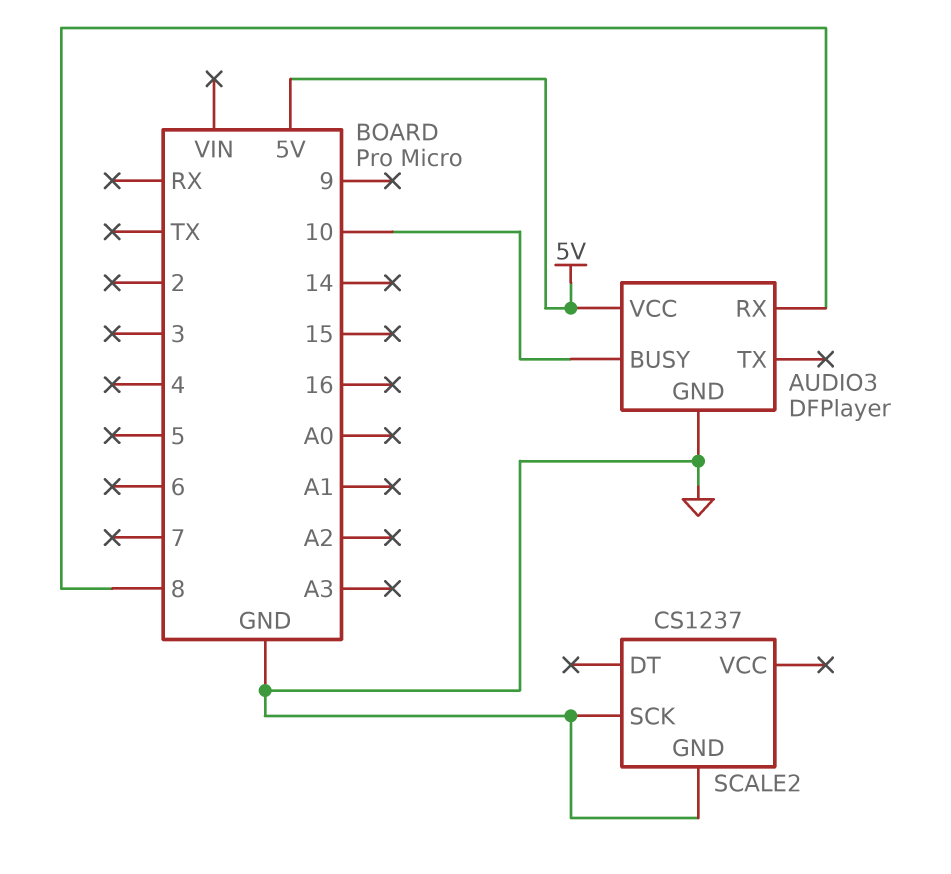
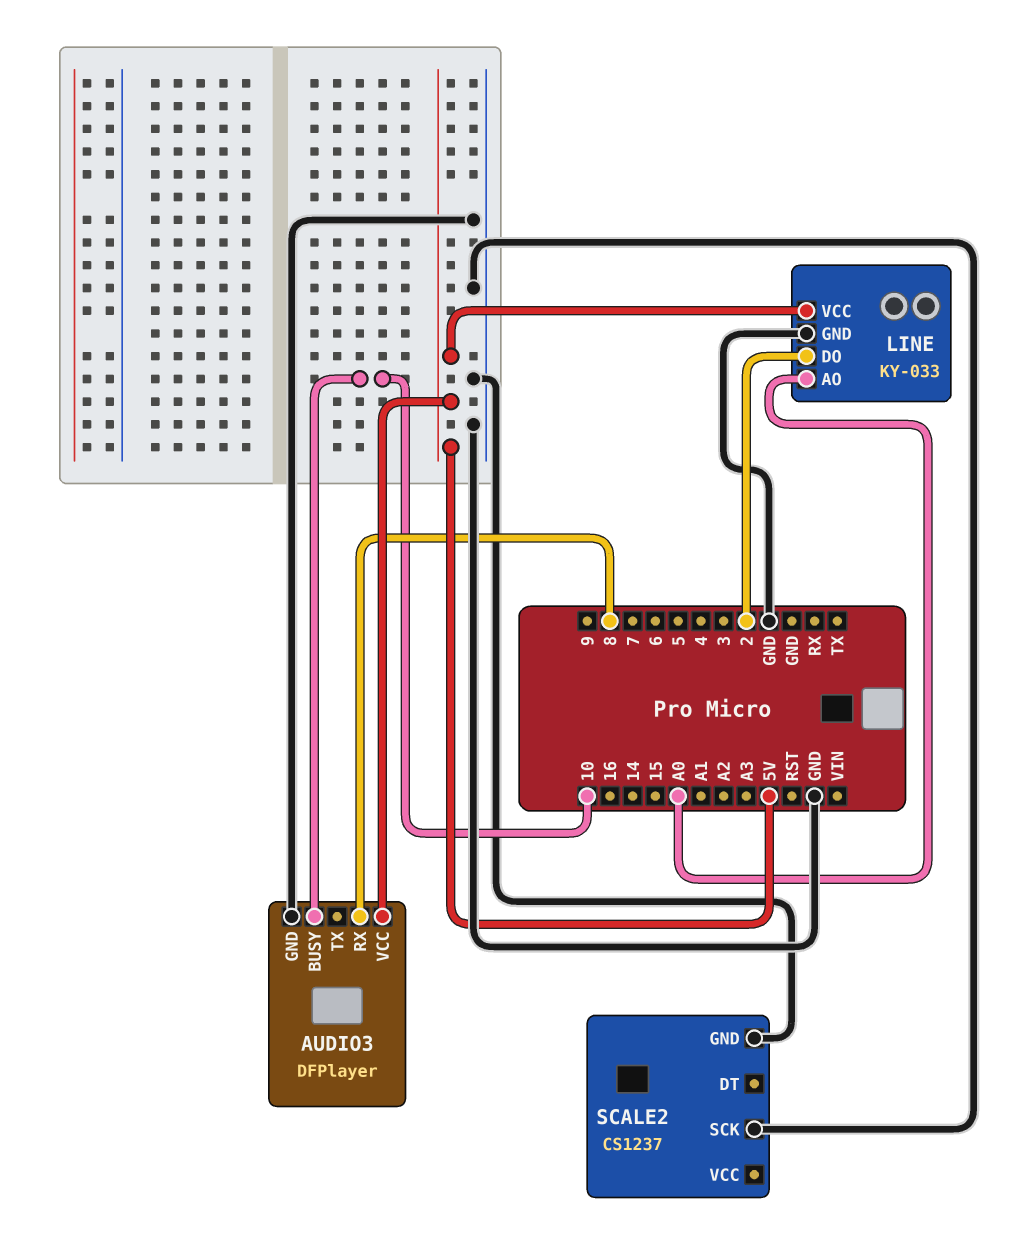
LINE: none -> KY-033
LINE pin AO: none -> A0
LINE pin DO: none -> 2
LINE pin GND: none -> GND
LINE pin VCC: none -> 5V

